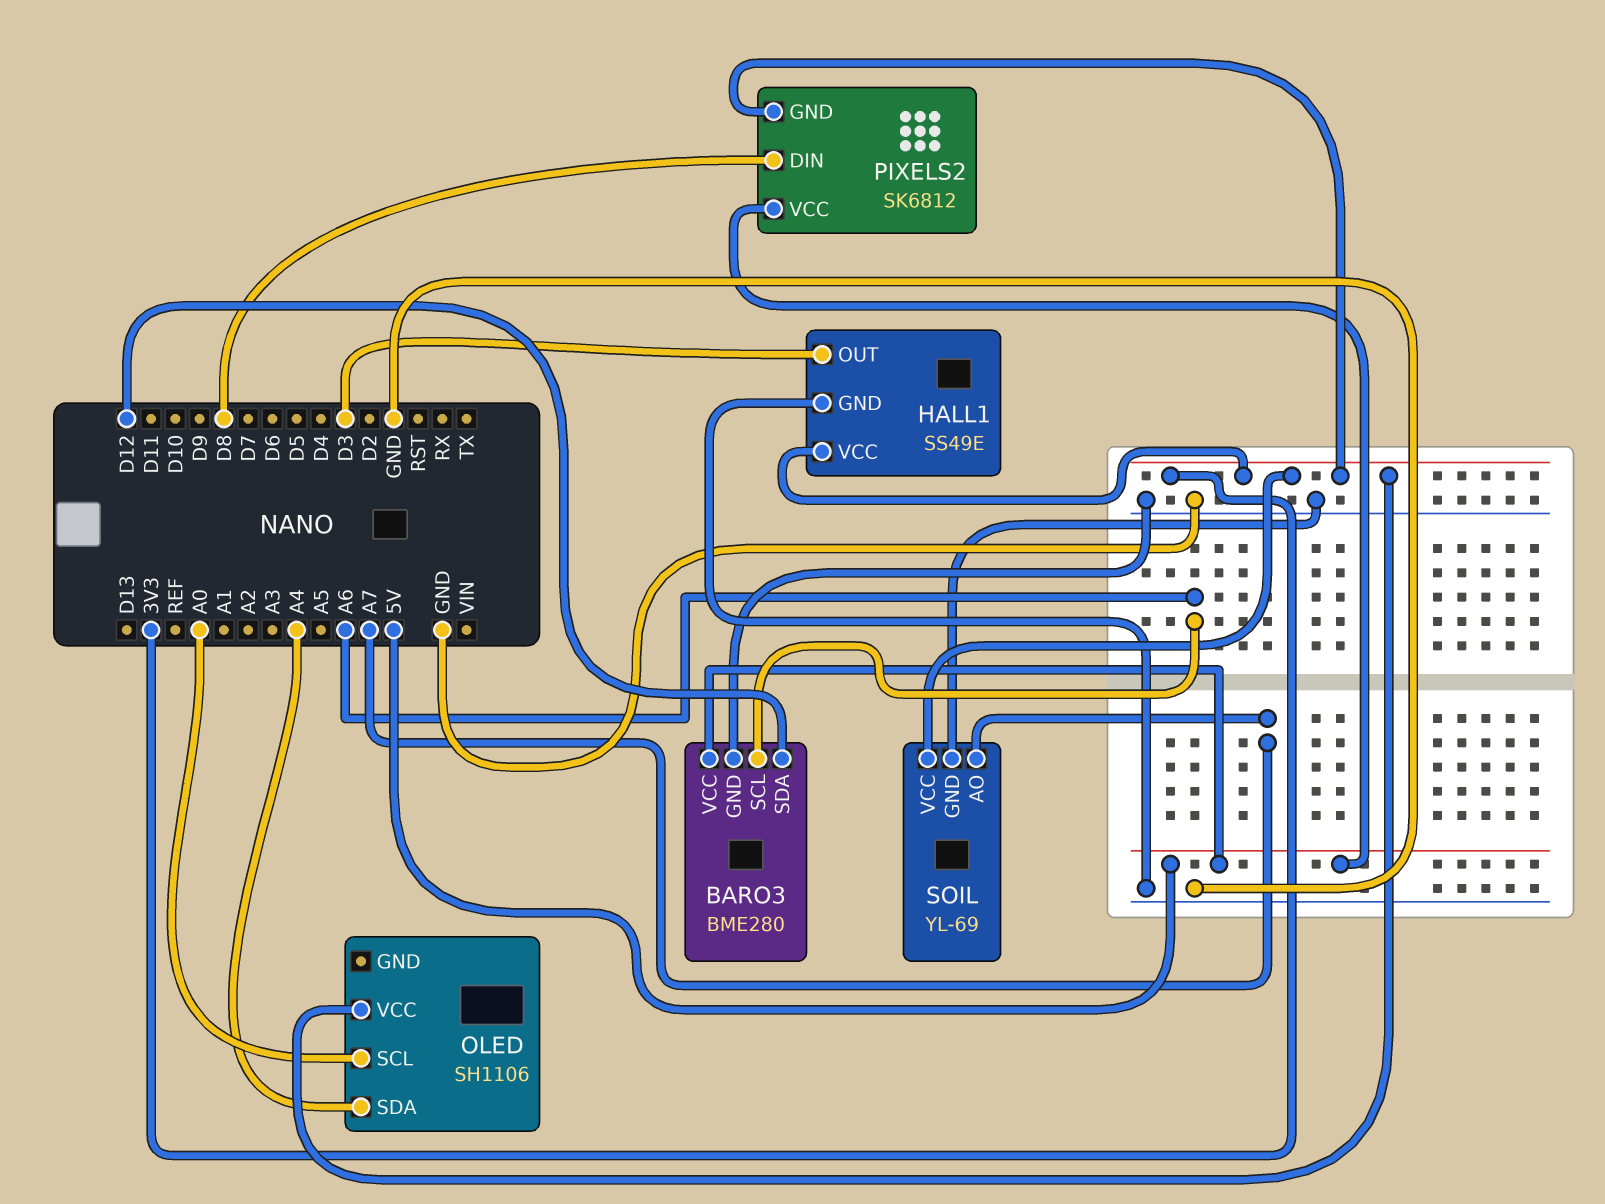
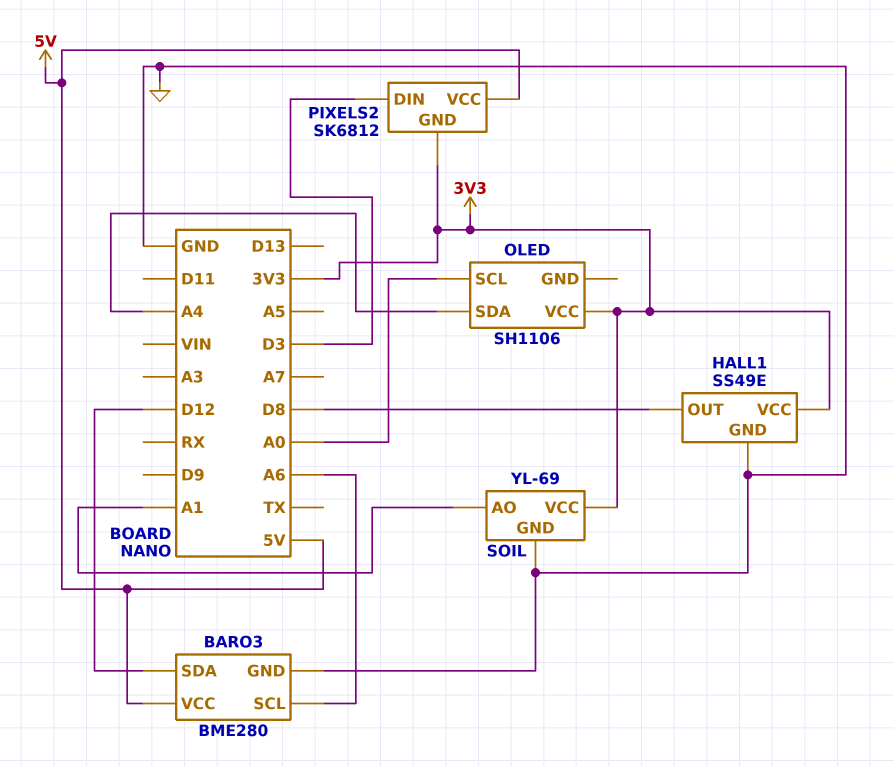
HALL1 pin OUT: D3 -> D8
PIXELS2 pin DIN: D8 -> D3
SOIL pin AO: A7 -> A1

